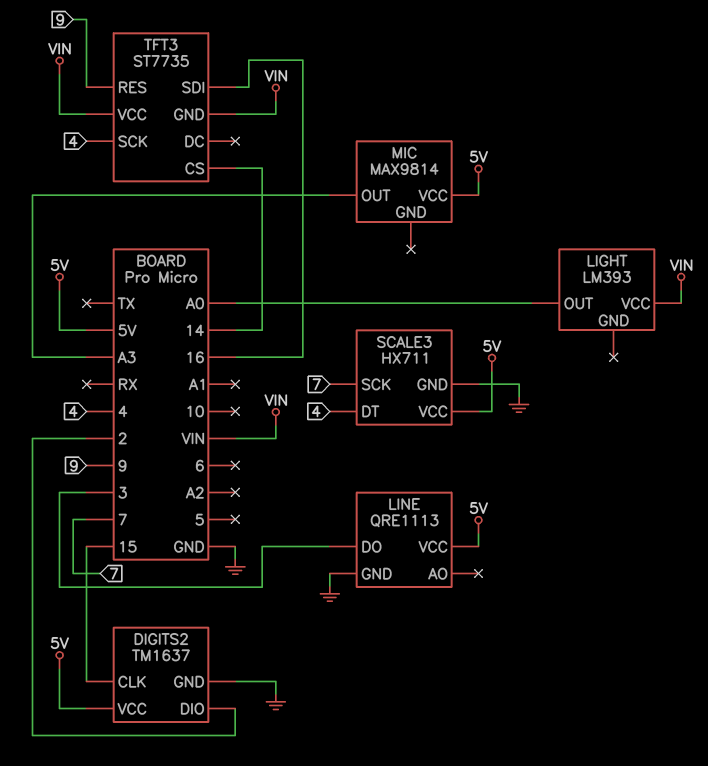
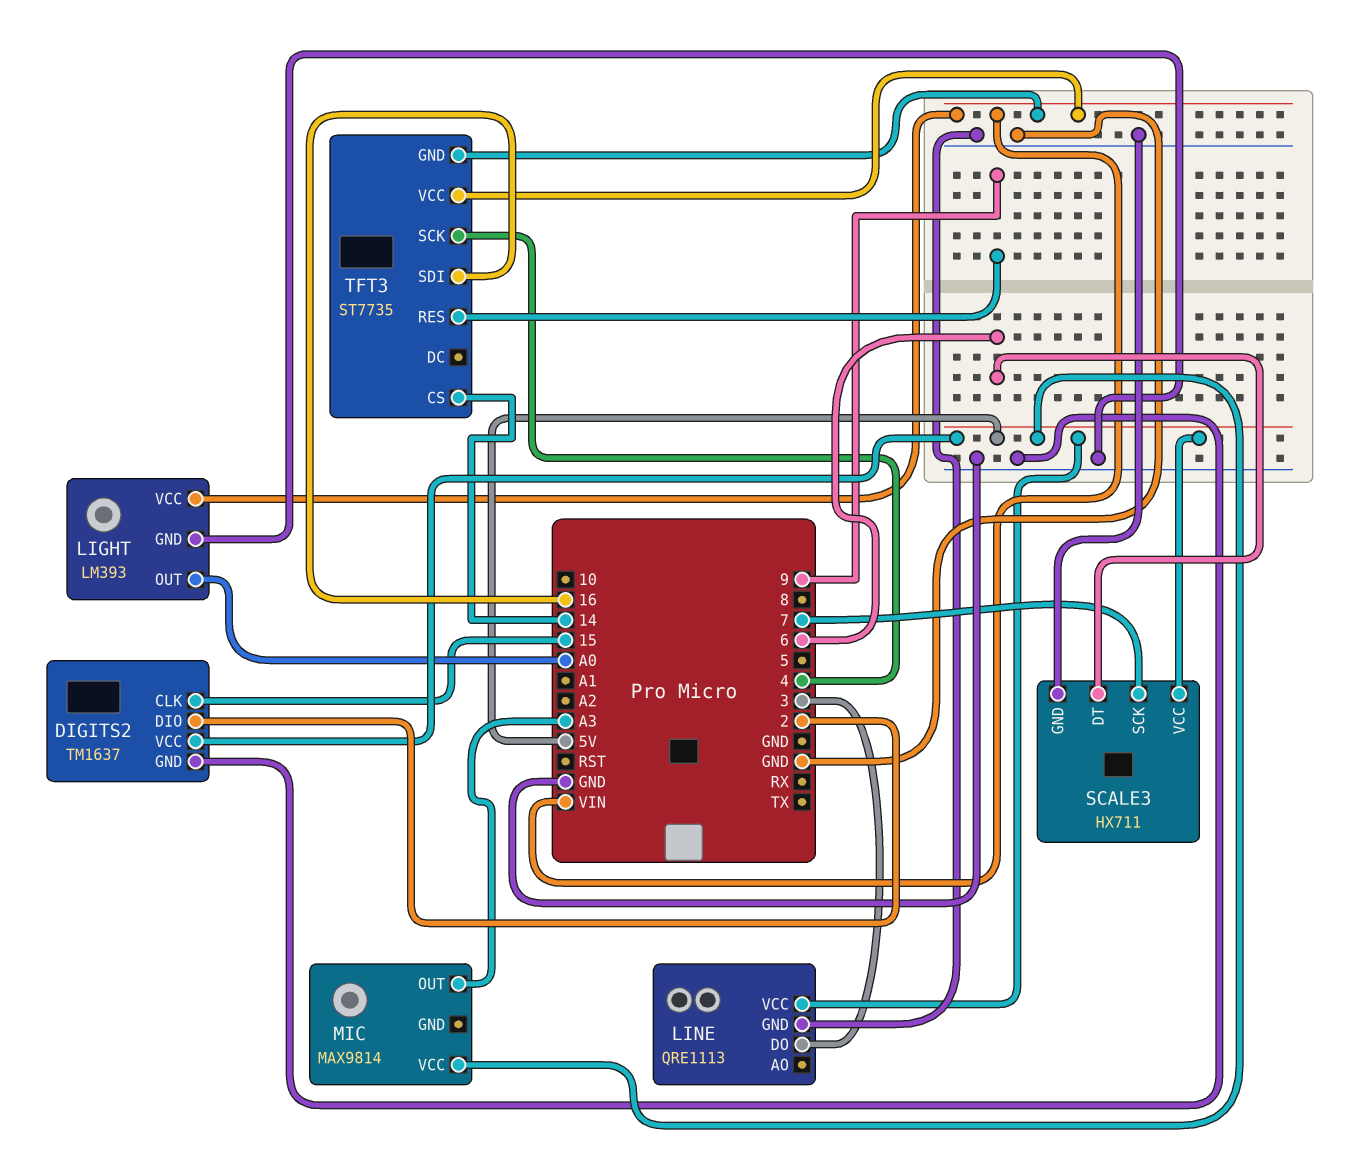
LIGHT pin GND: none -> GND
SCALE3 pin DT: 4 -> 6

